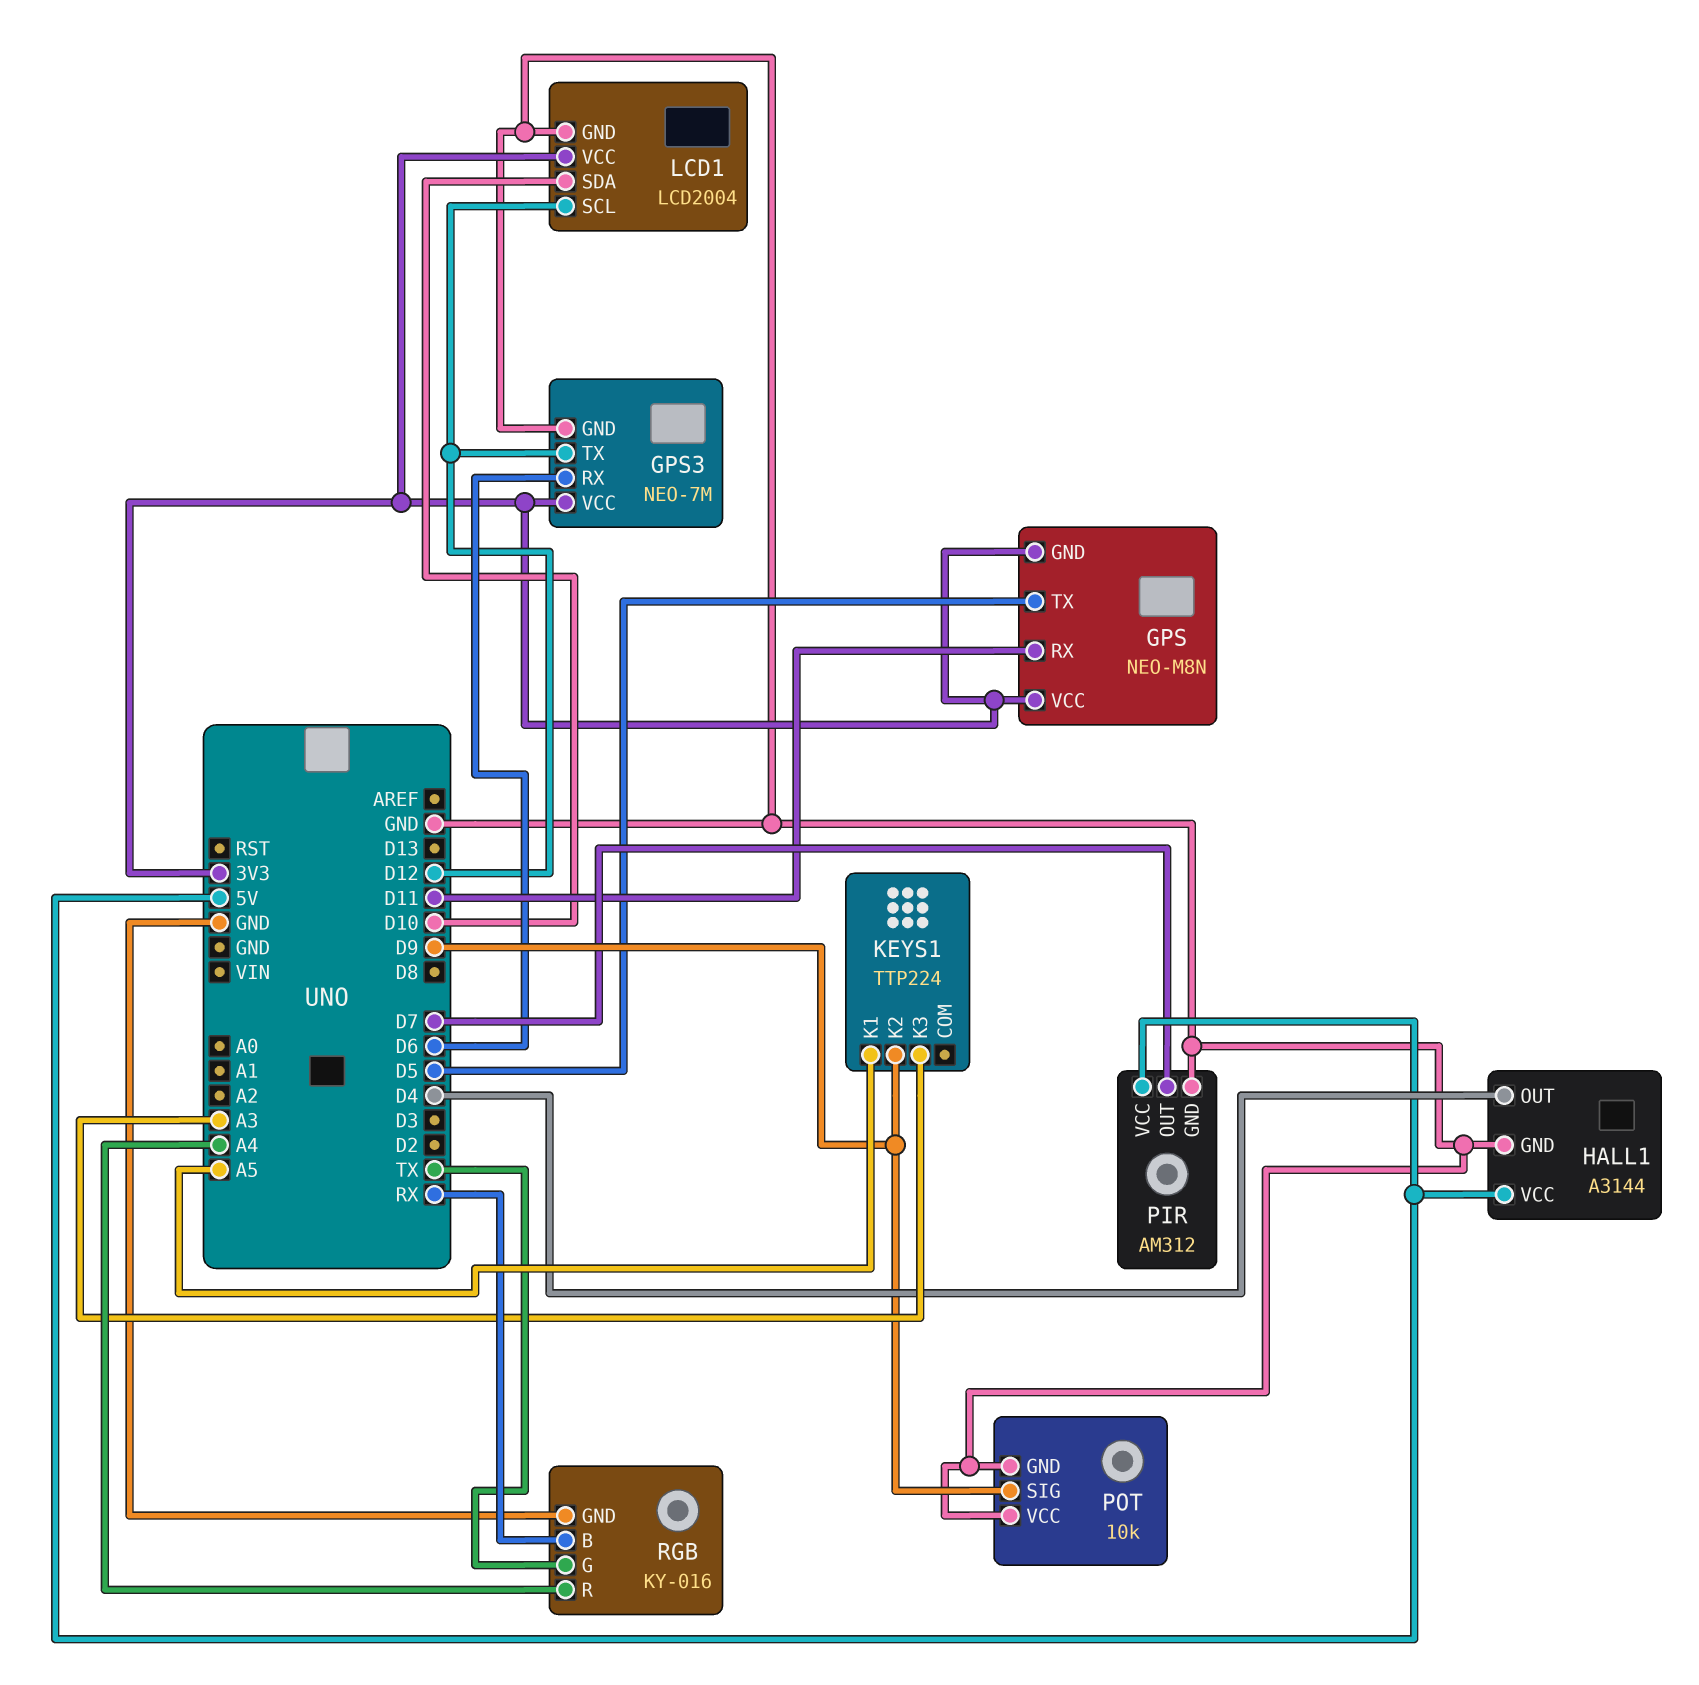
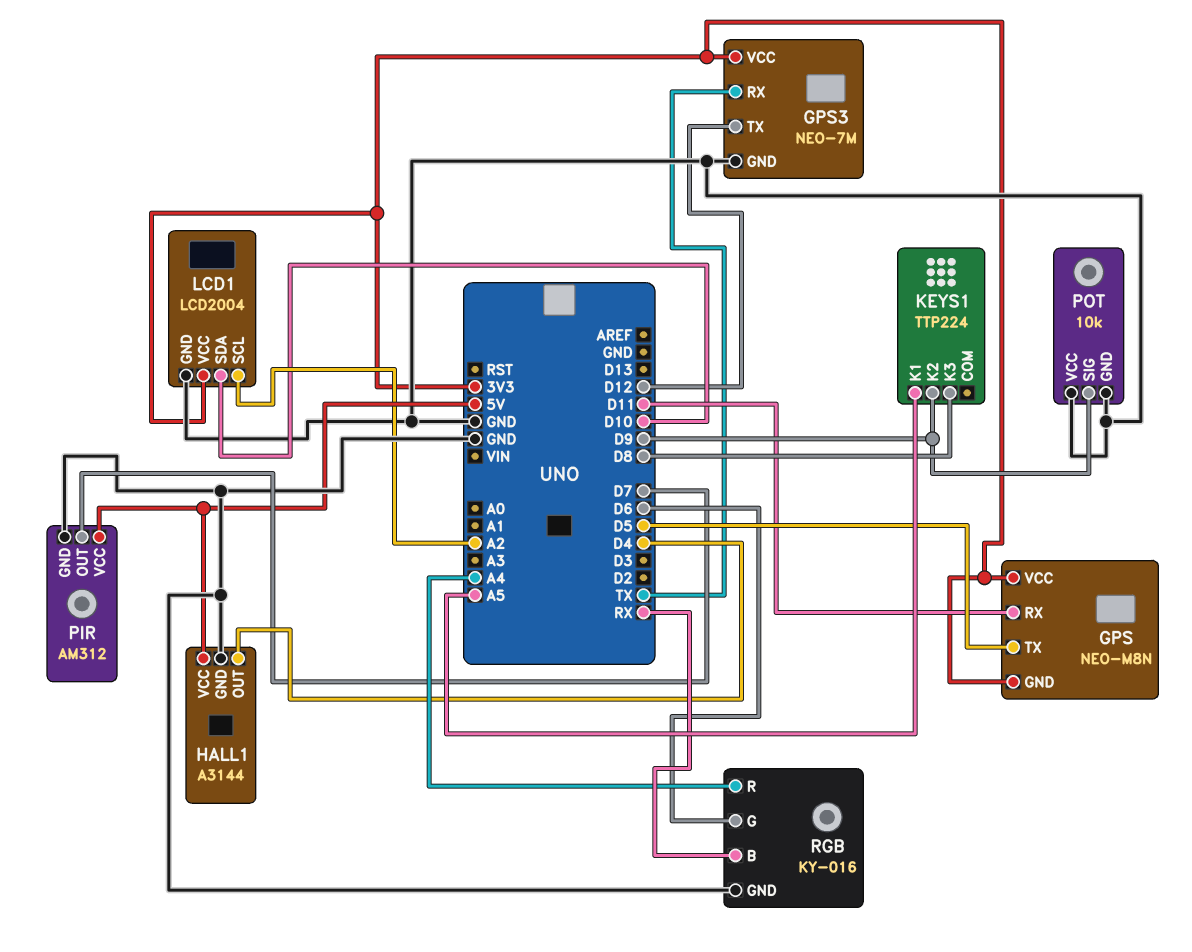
GPS3 pin RX: D6 -> TX
KEYS1 pin K3: A3 -> D8
LCD1 pin SCL: D12 -> A2
RGB pin G: TX -> D6

